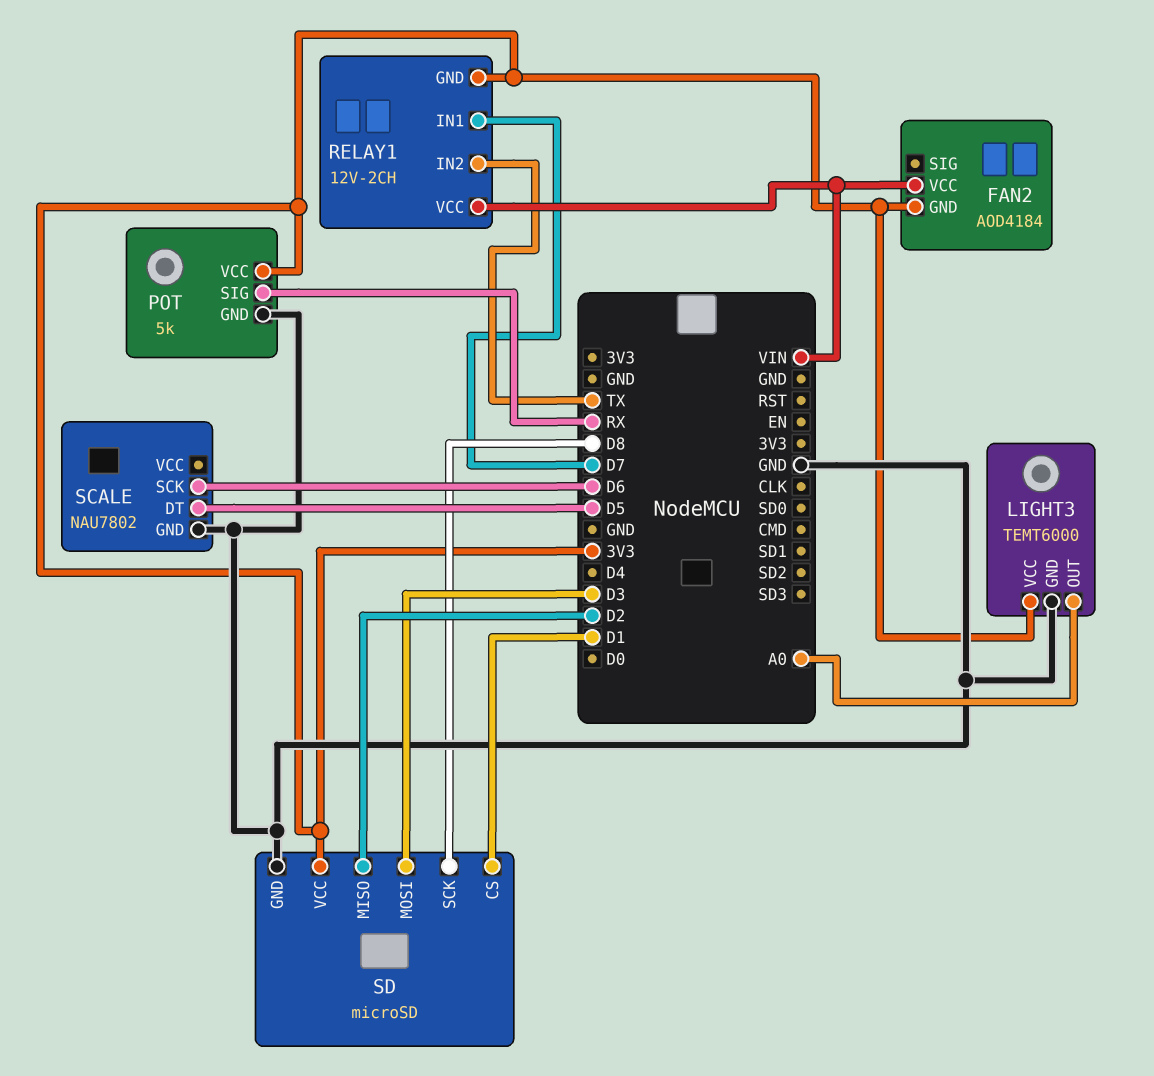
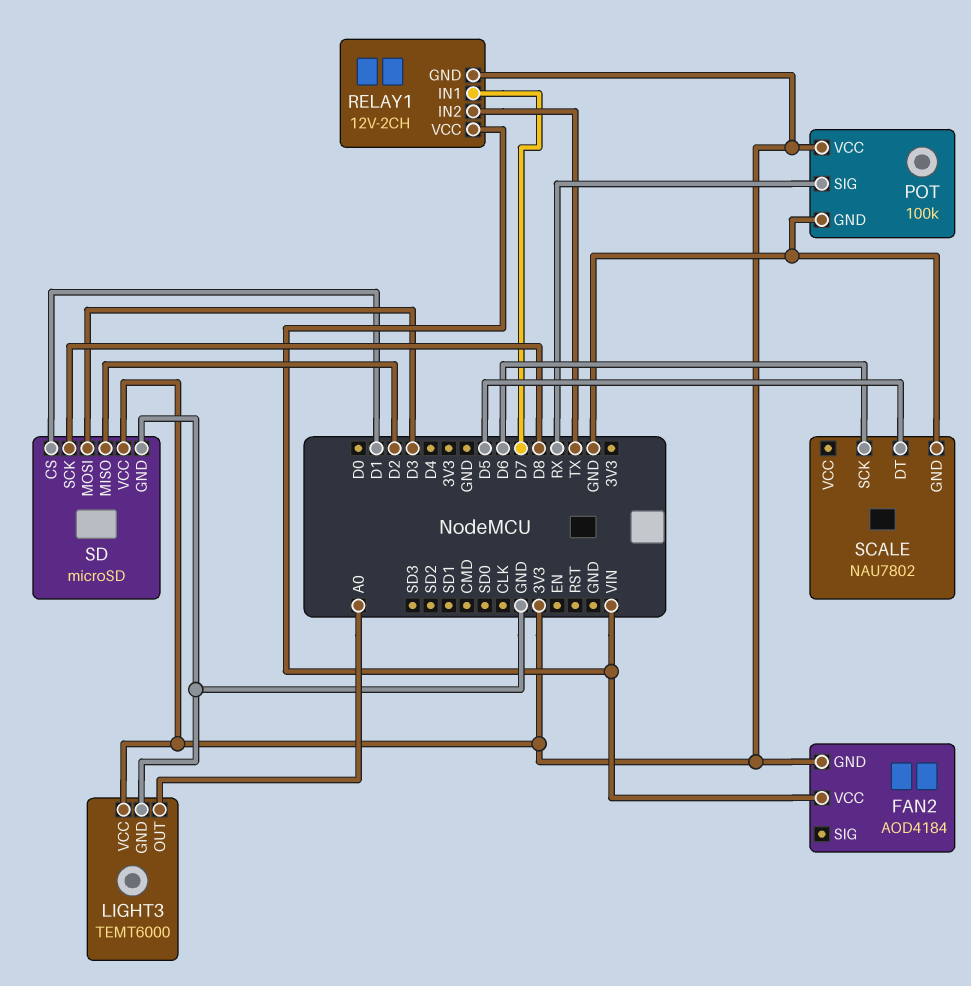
POT: 5k -> 100k

